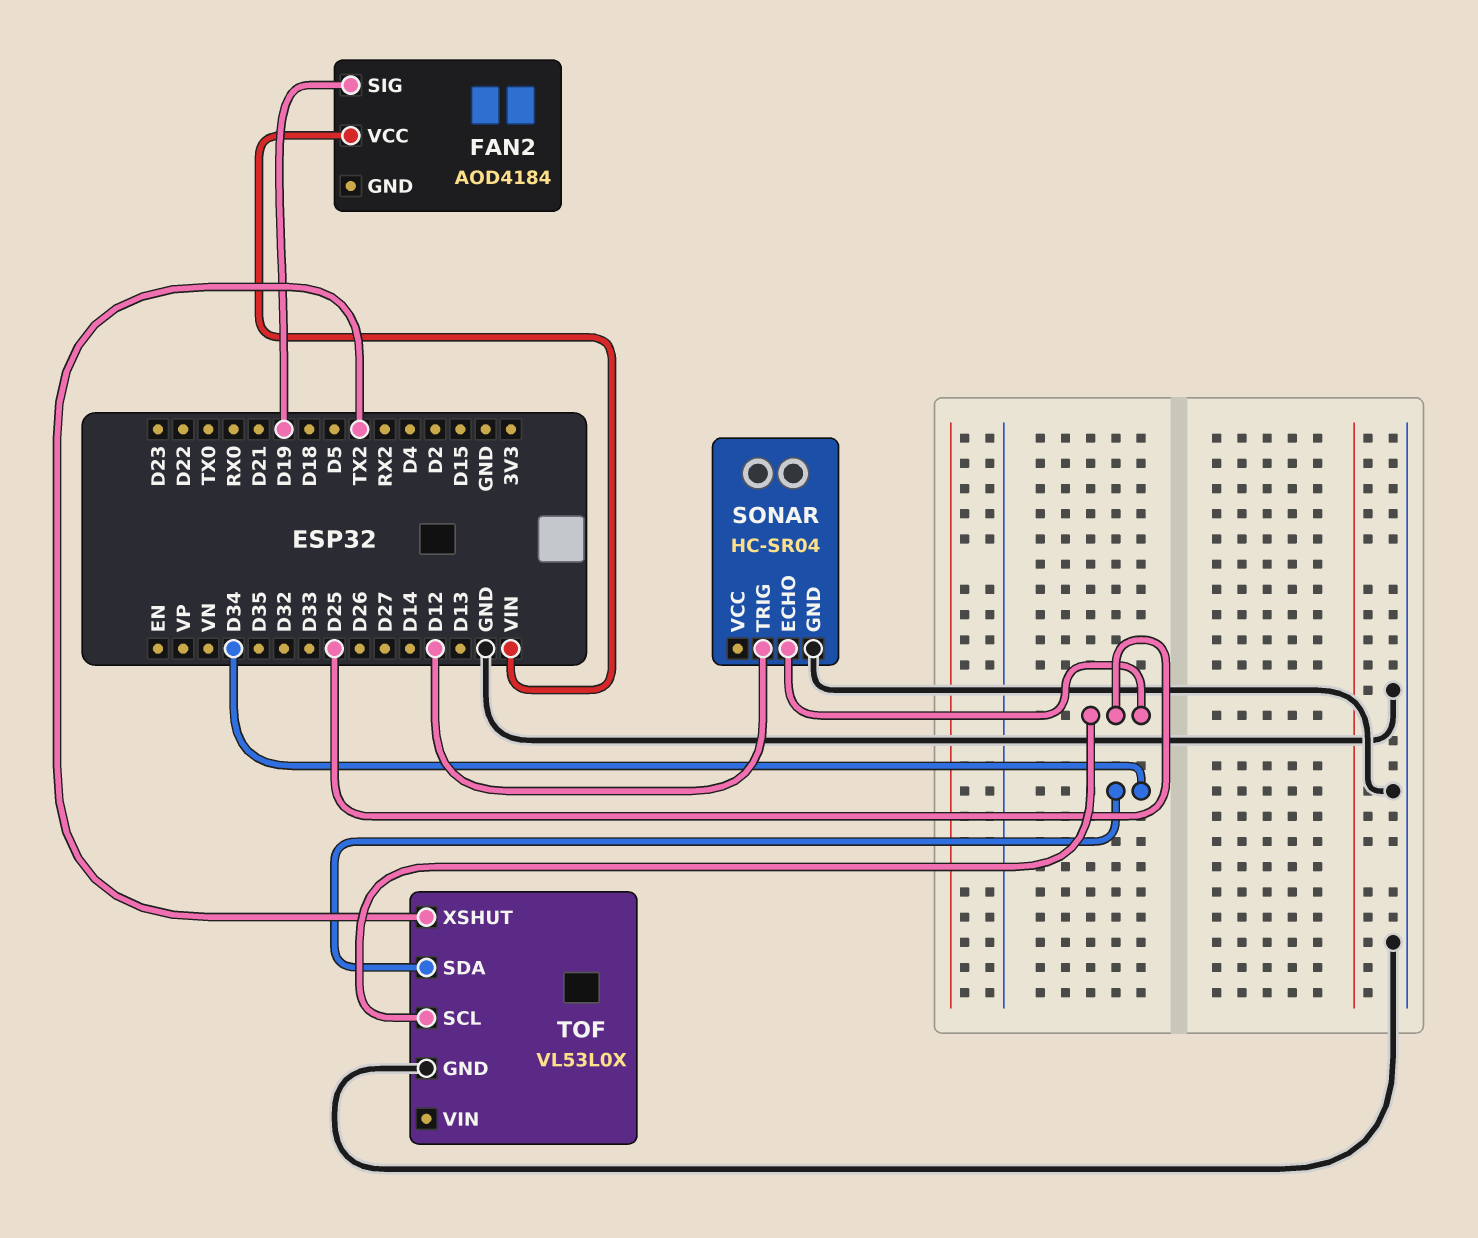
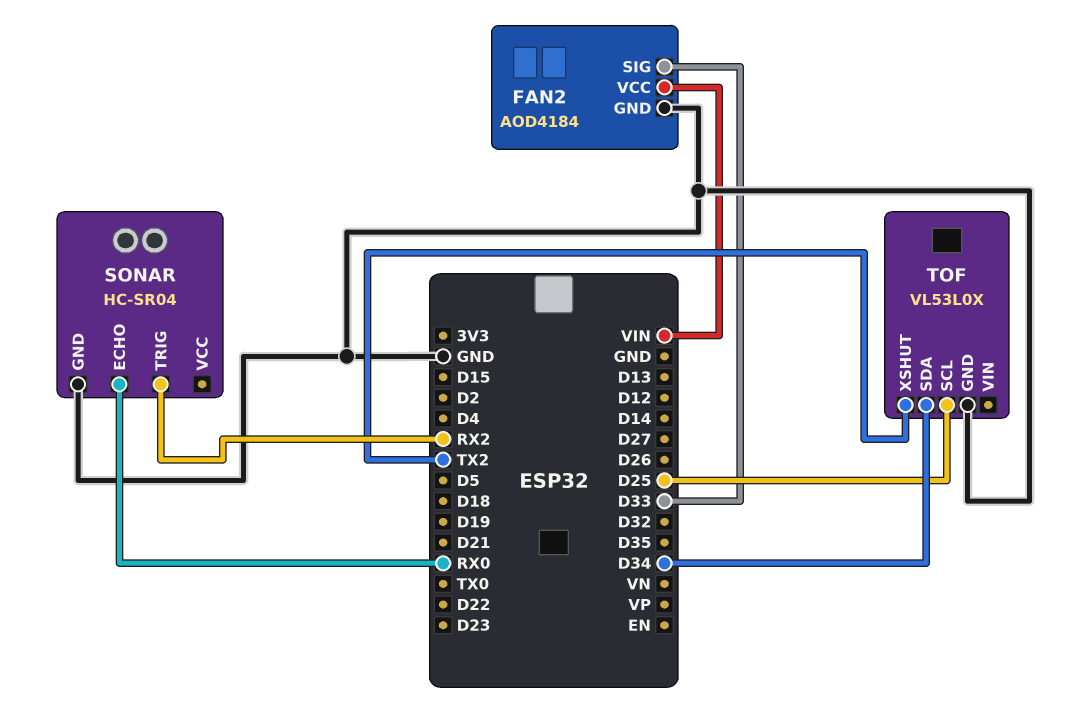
FAN2 pin GND: none -> GND
FAN2 pin SIG: D19 -> D33
SONAR pin ECHO: D25 -> RX0
SONAR pin TRIG: D12 -> RX2

